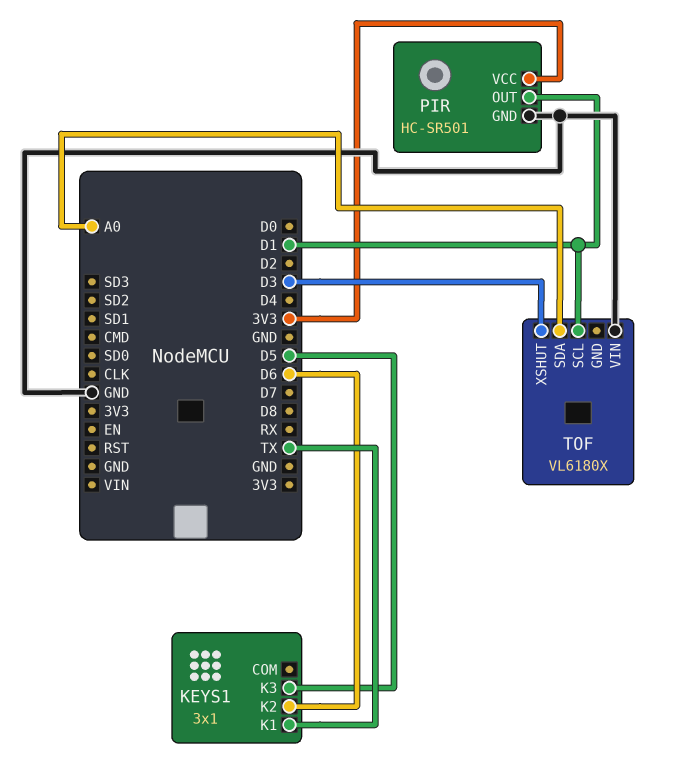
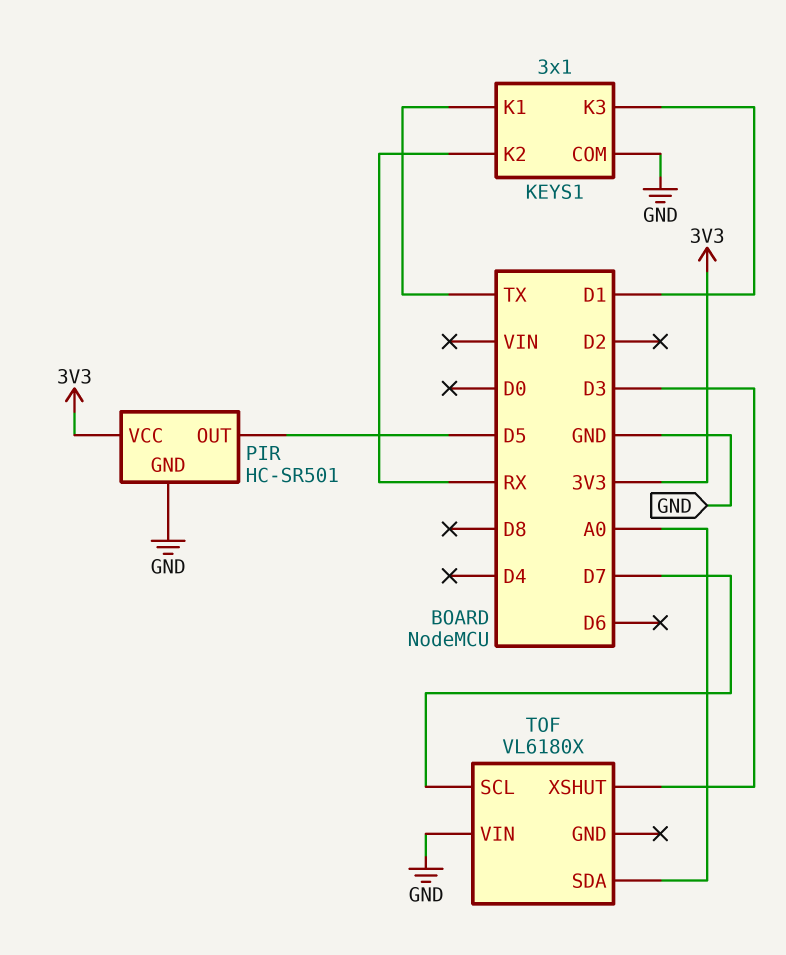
KEYS1 pin COM: none -> GND
KEYS1 pin K2: D6 -> RX
KEYS1 pin K3: D5 -> D1
PIR pin OUT: D1 -> D5
TOF pin SCL: D1 -> D7

